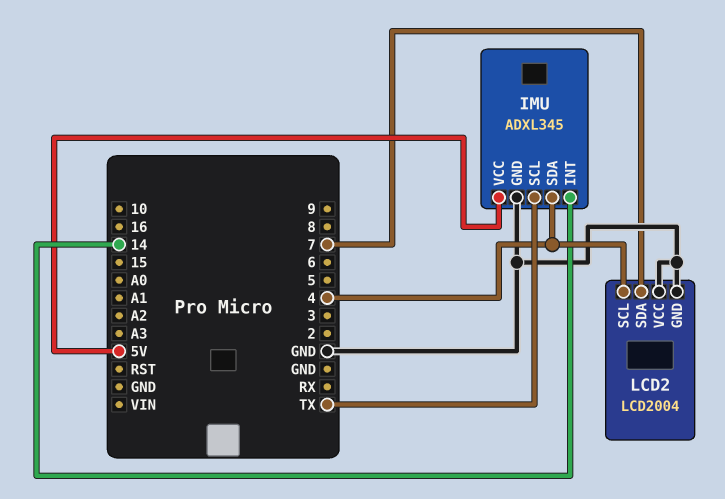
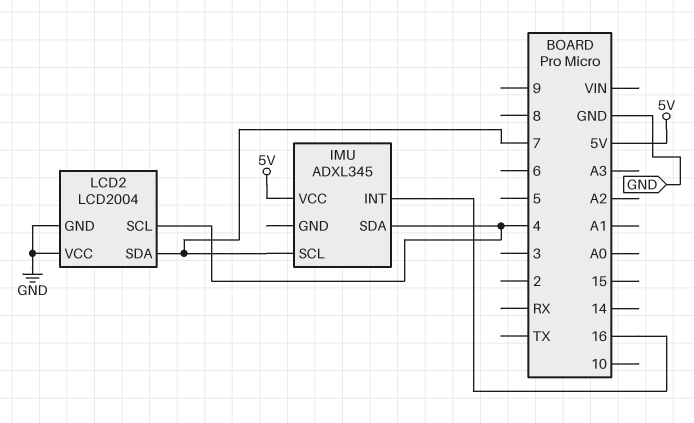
IMU pin GND: GND -> none
IMU pin INT: 14 -> 16
IMU pin SCL: TX -> 7

